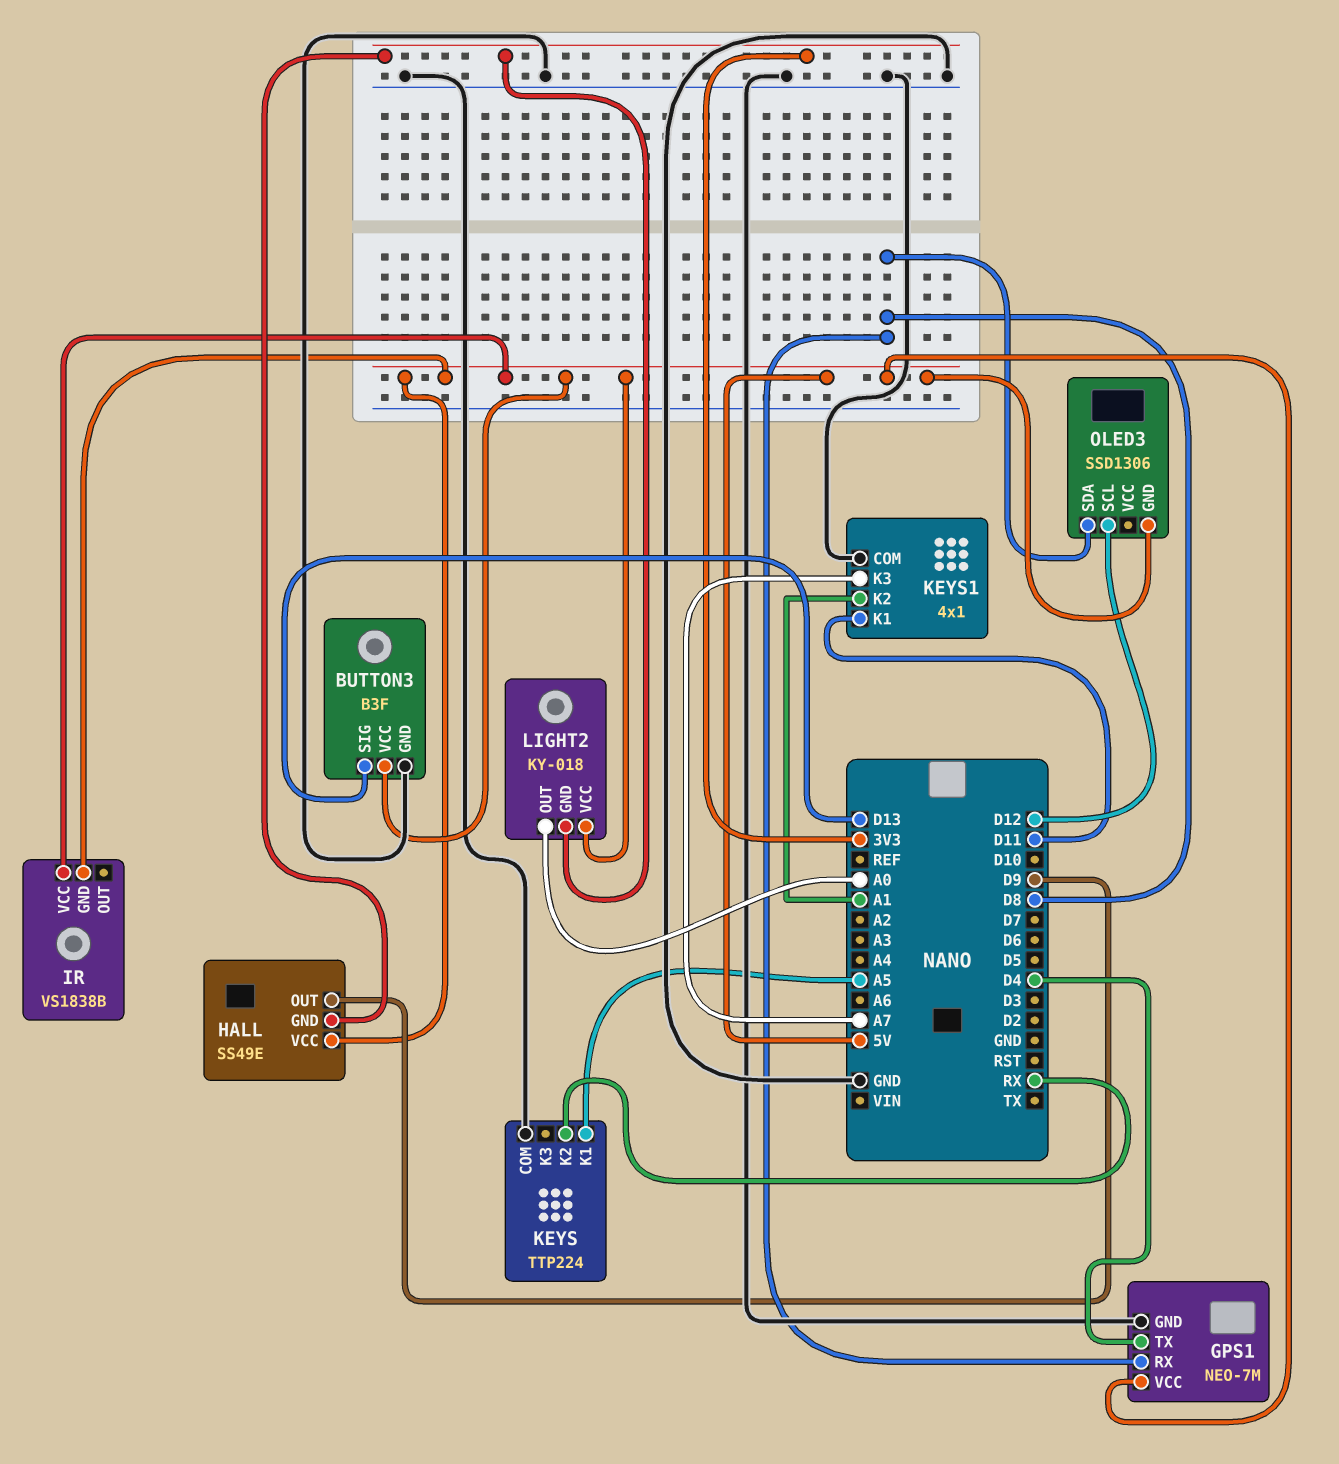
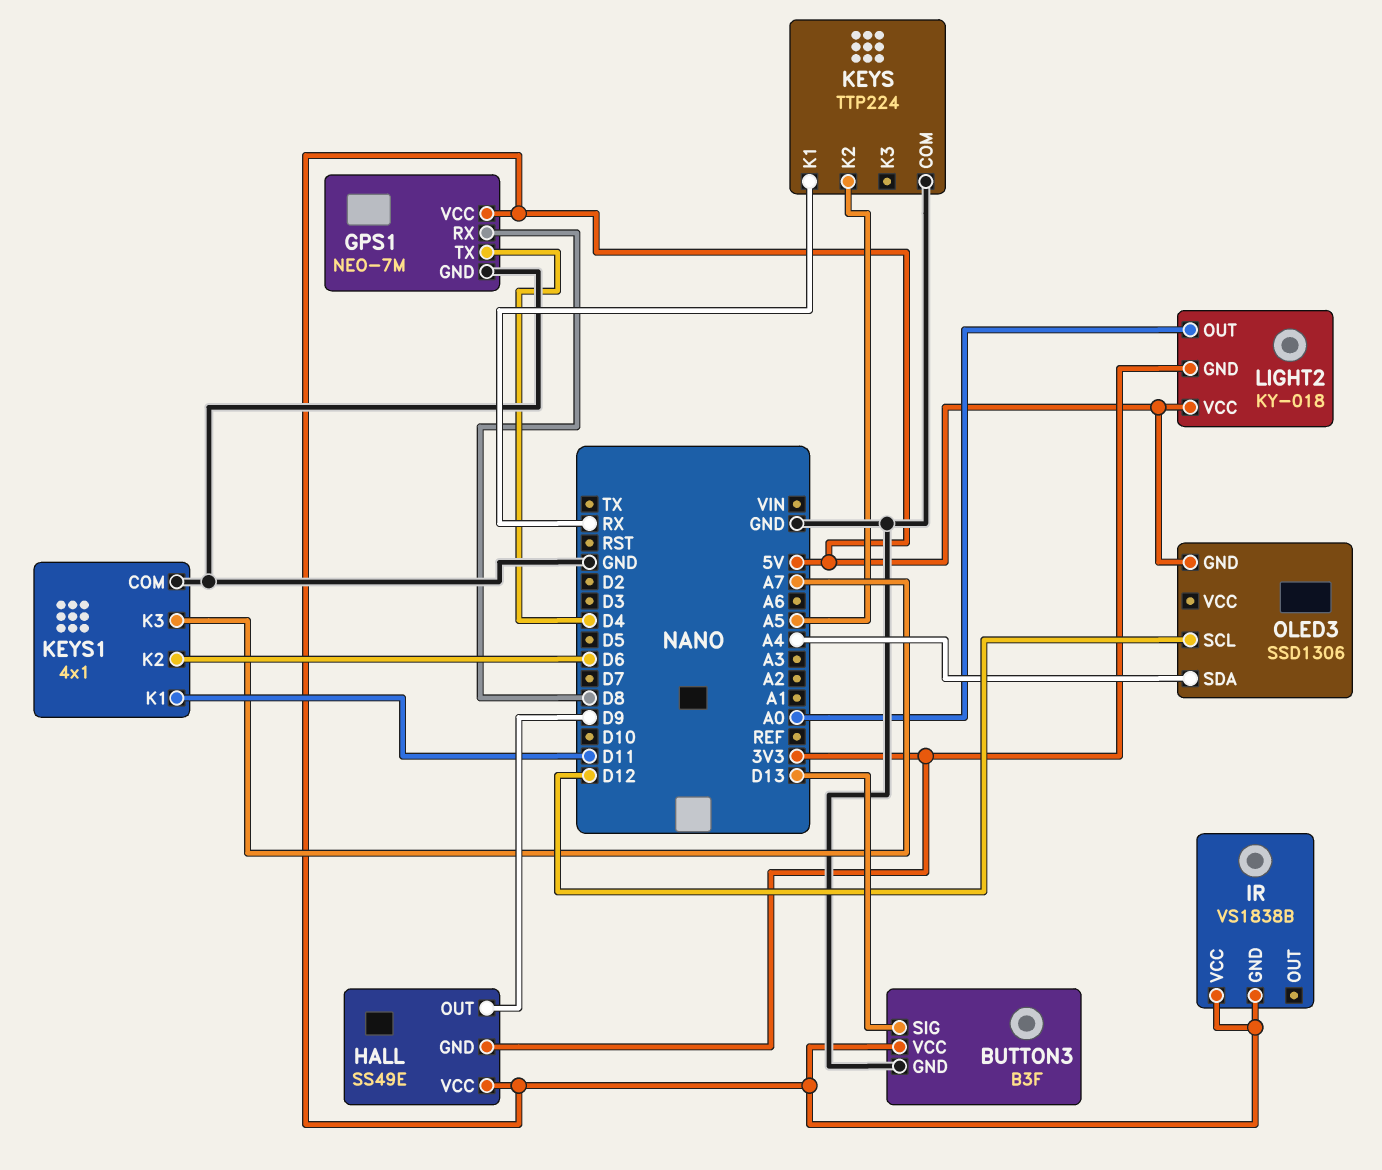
KEYS pin K1: A5 -> RX
KEYS pin K2: RX -> A5
KEYS1 pin K2: A1 -> D6
OLED3 pin SDA: D8 -> A4

